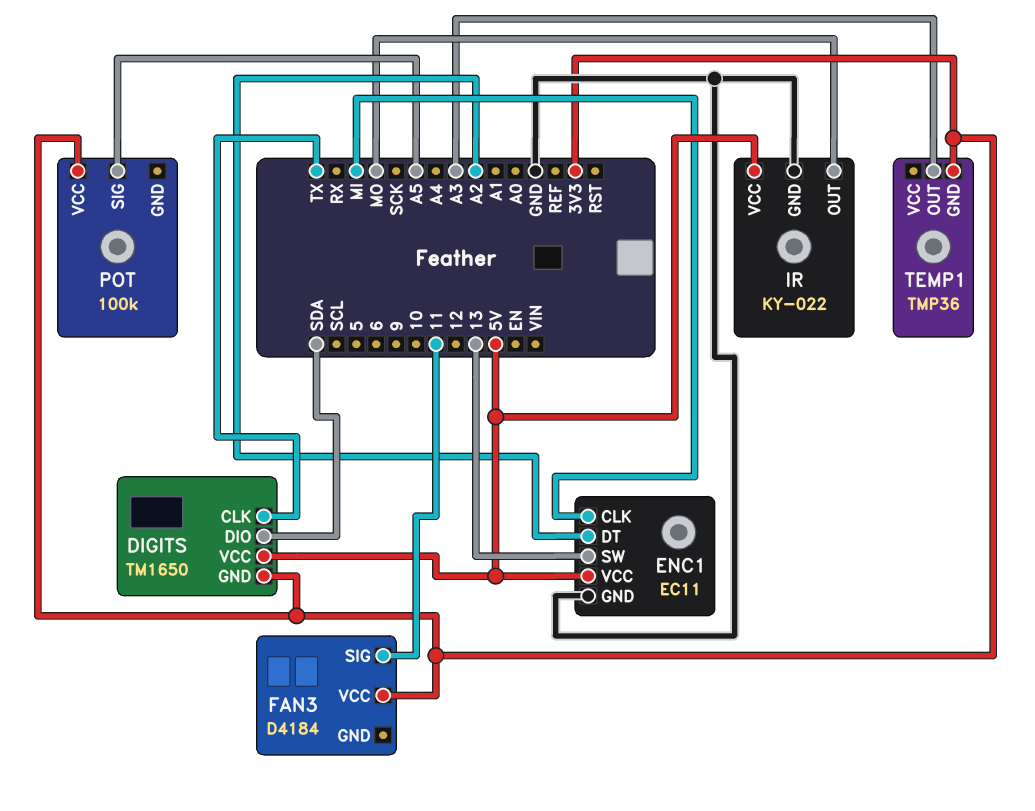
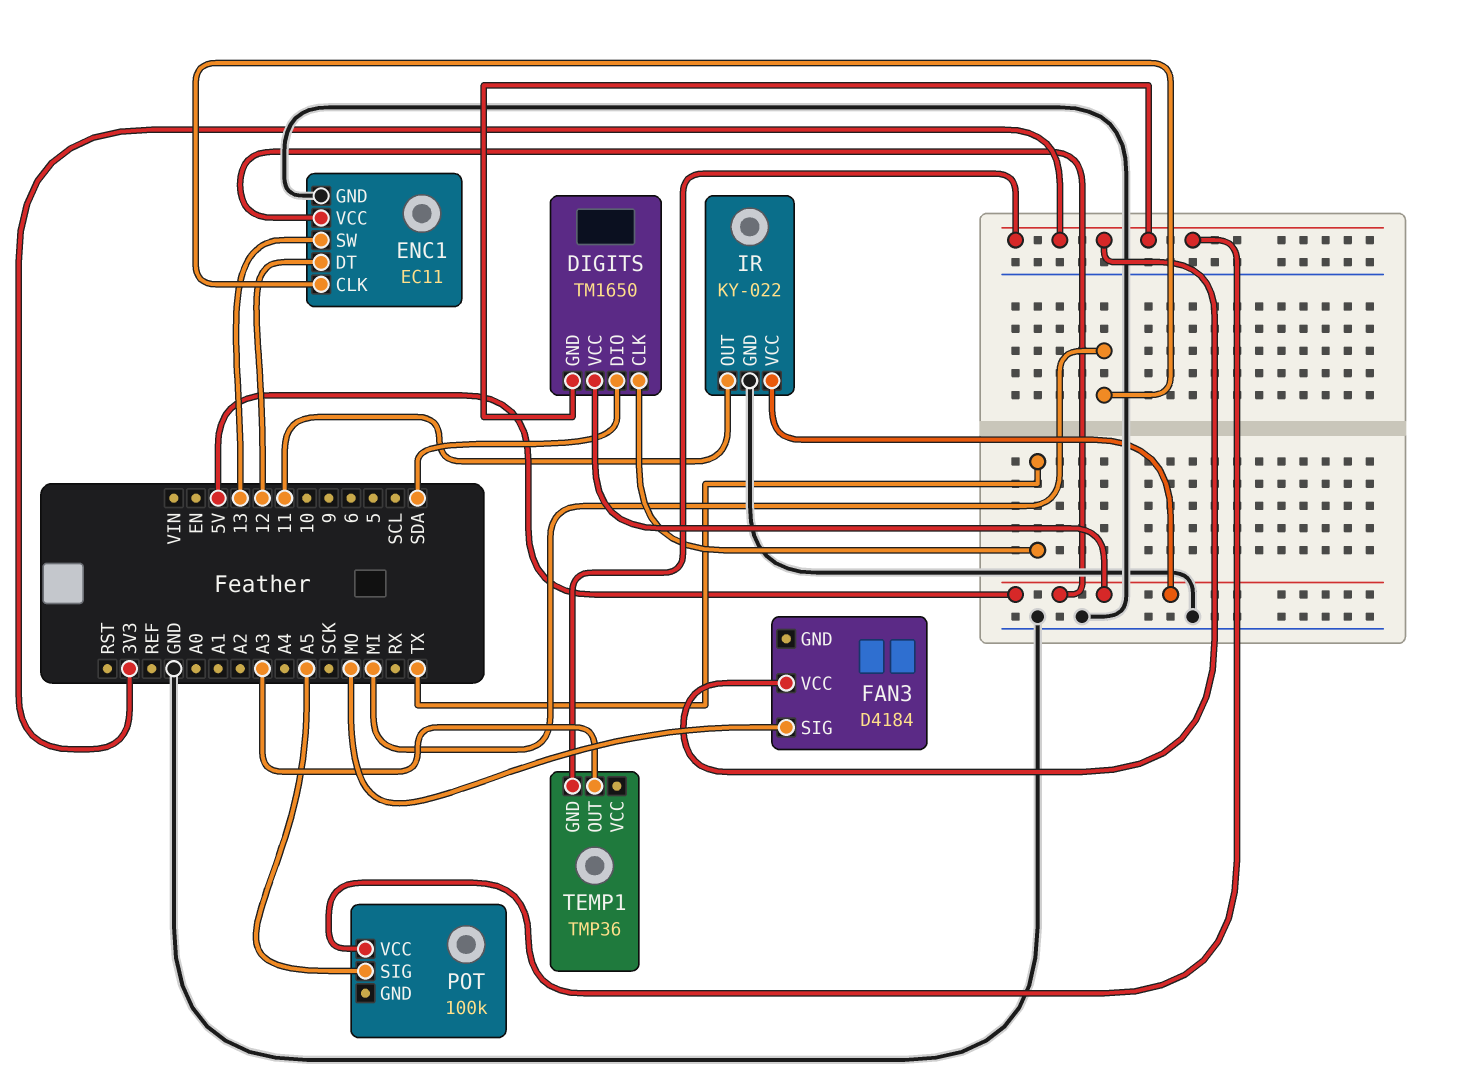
ENC1 pin DT: A2 -> 12
FAN3 pin SIG: 11 -> MO
IR pin OUT: MO -> 11

